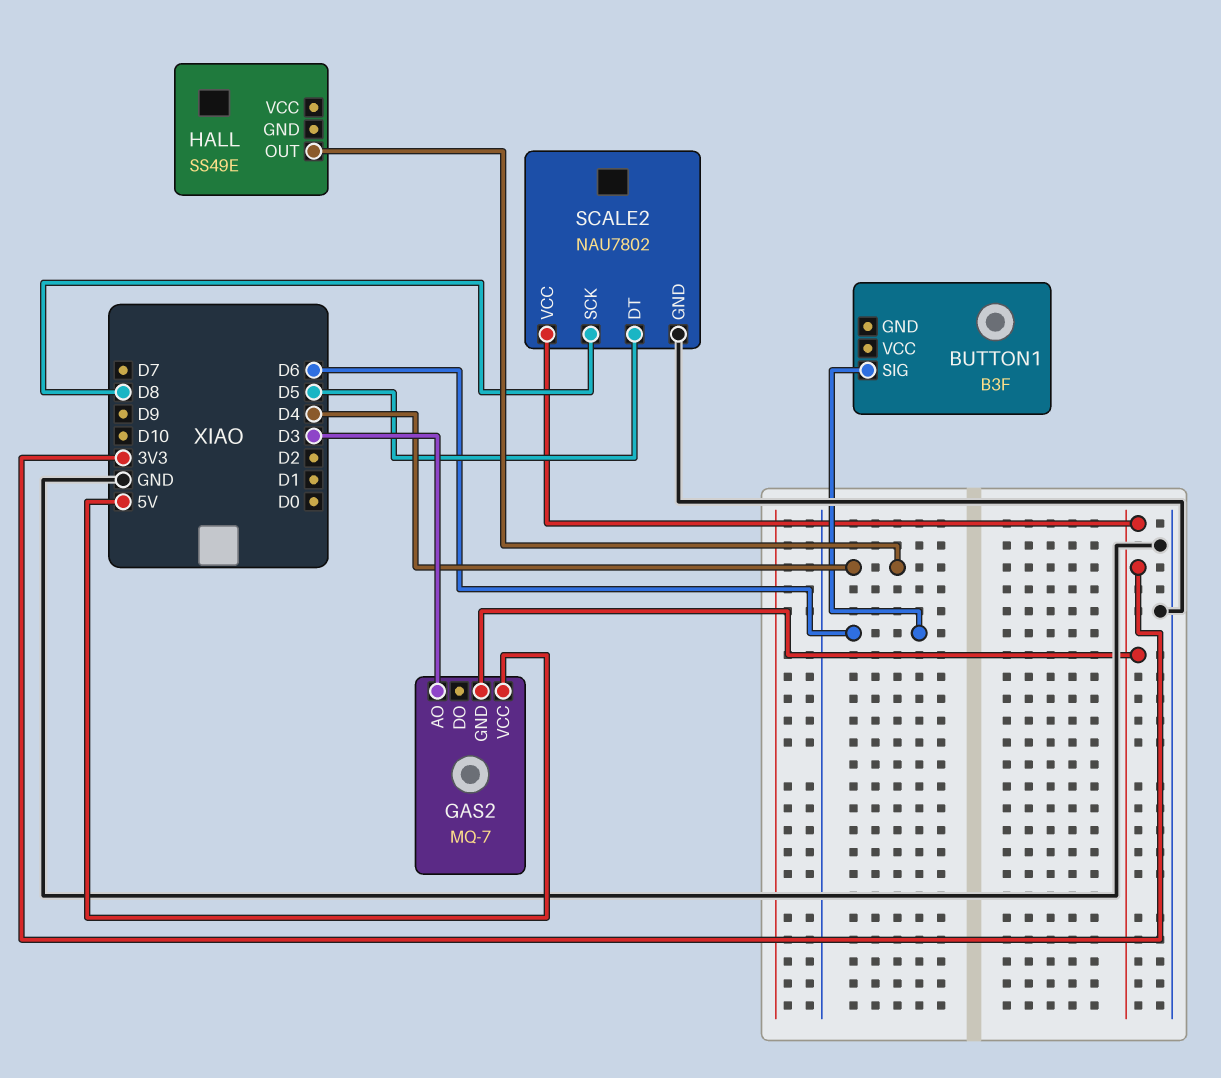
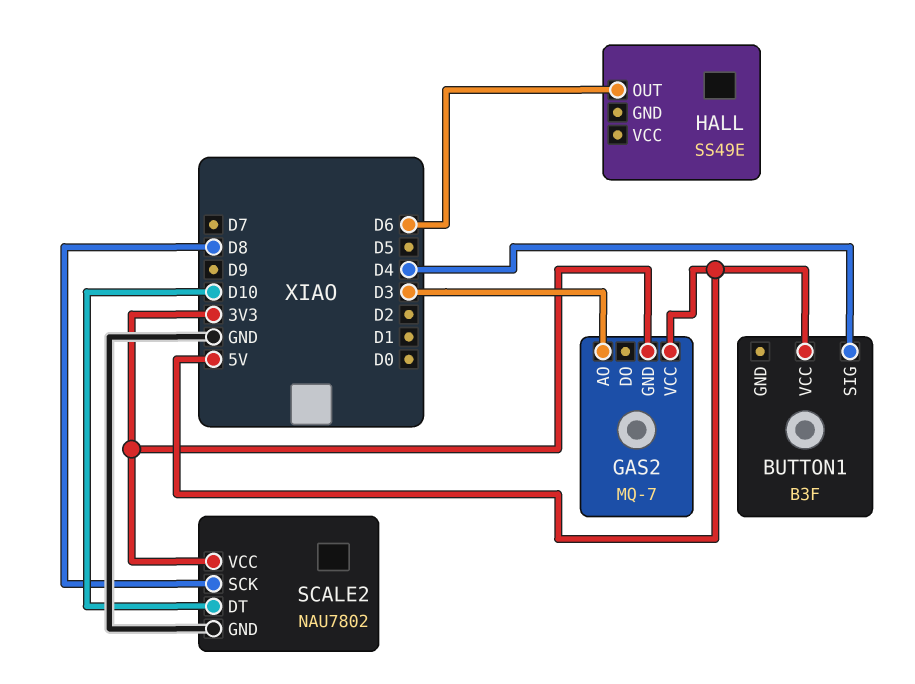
BUTTON1 pin SIG: D6 -> D4
BUTTON1 pin VCC: none -> 5V
HALL pin OUT: D4 -> D6
SCALE2 pin DT: D5 -> D10

